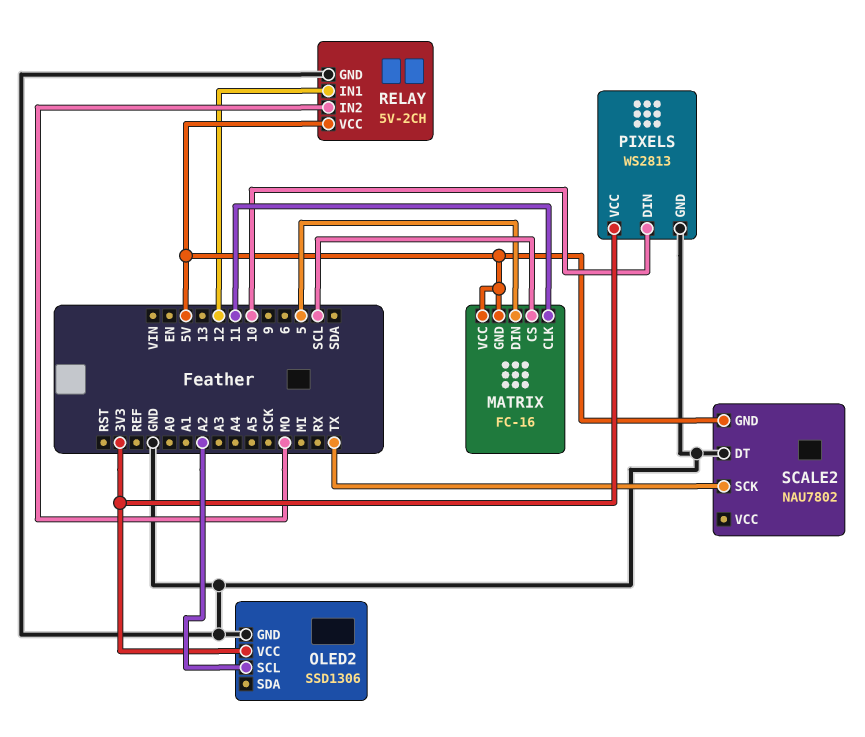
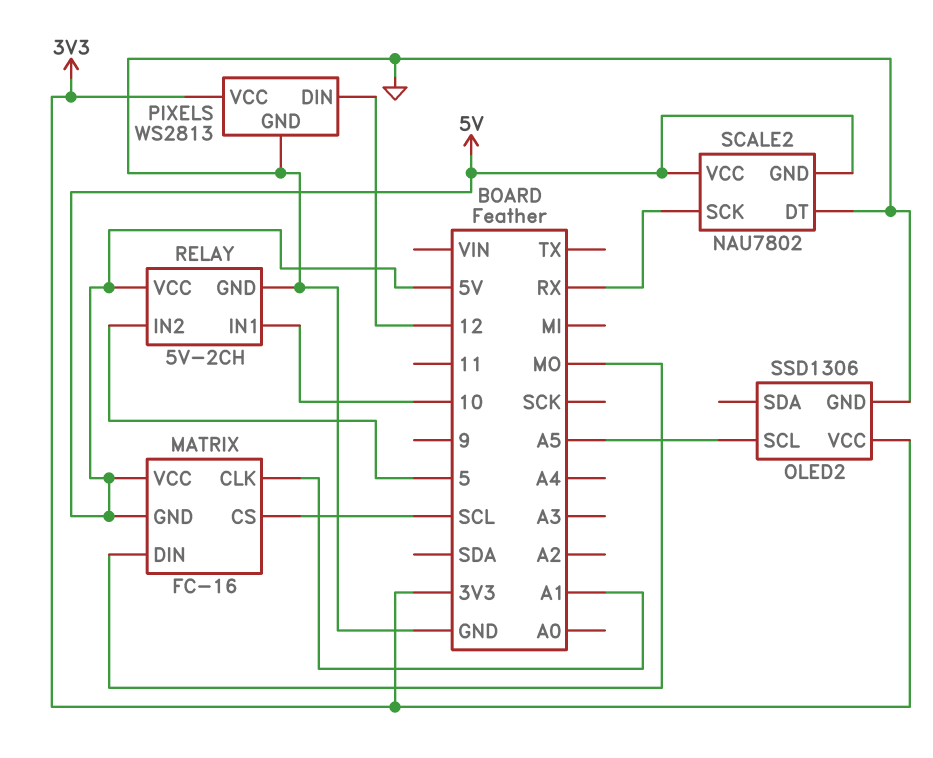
MATRIX pin CLK: 11 -> A1
MATRIX pin DIN: 5 -> MO
OLED2 pin SCL: A2 -> A5
PIXELS pin DIN: 10 -> 12
RELAY pin IN1: 12 -> 10
RELAY pin IN2: MO -> 5
SCALE2 pin SCK: TX -> RX
SCALE2 pin VCC: none -> 5V

